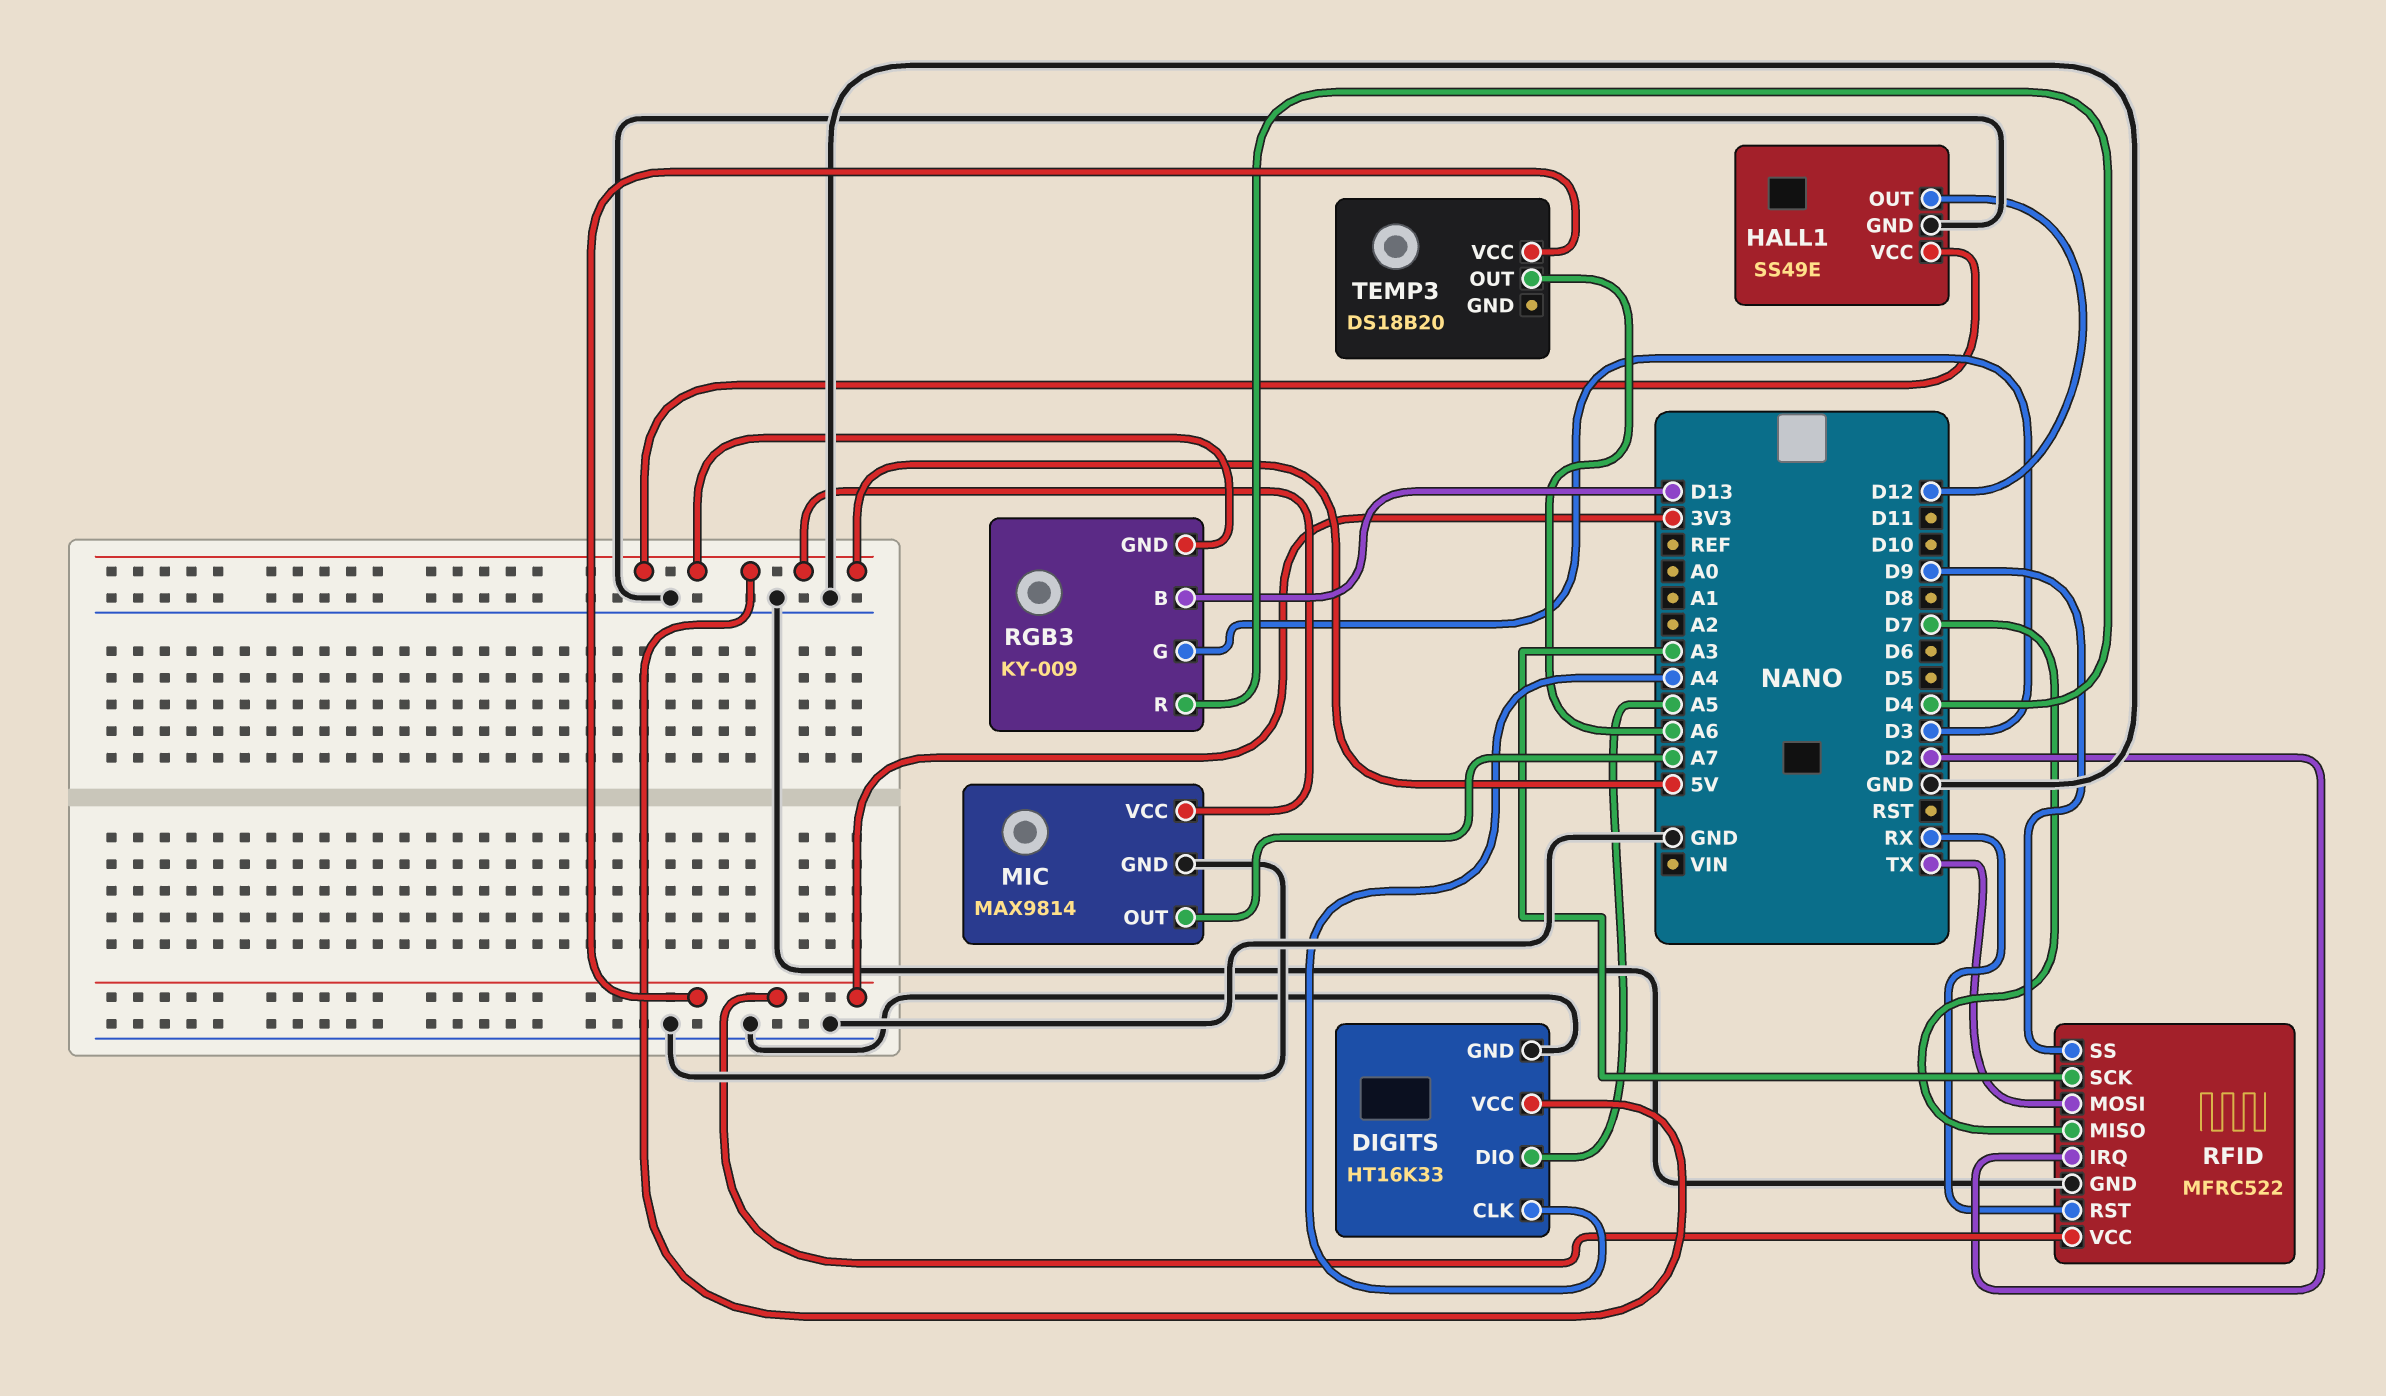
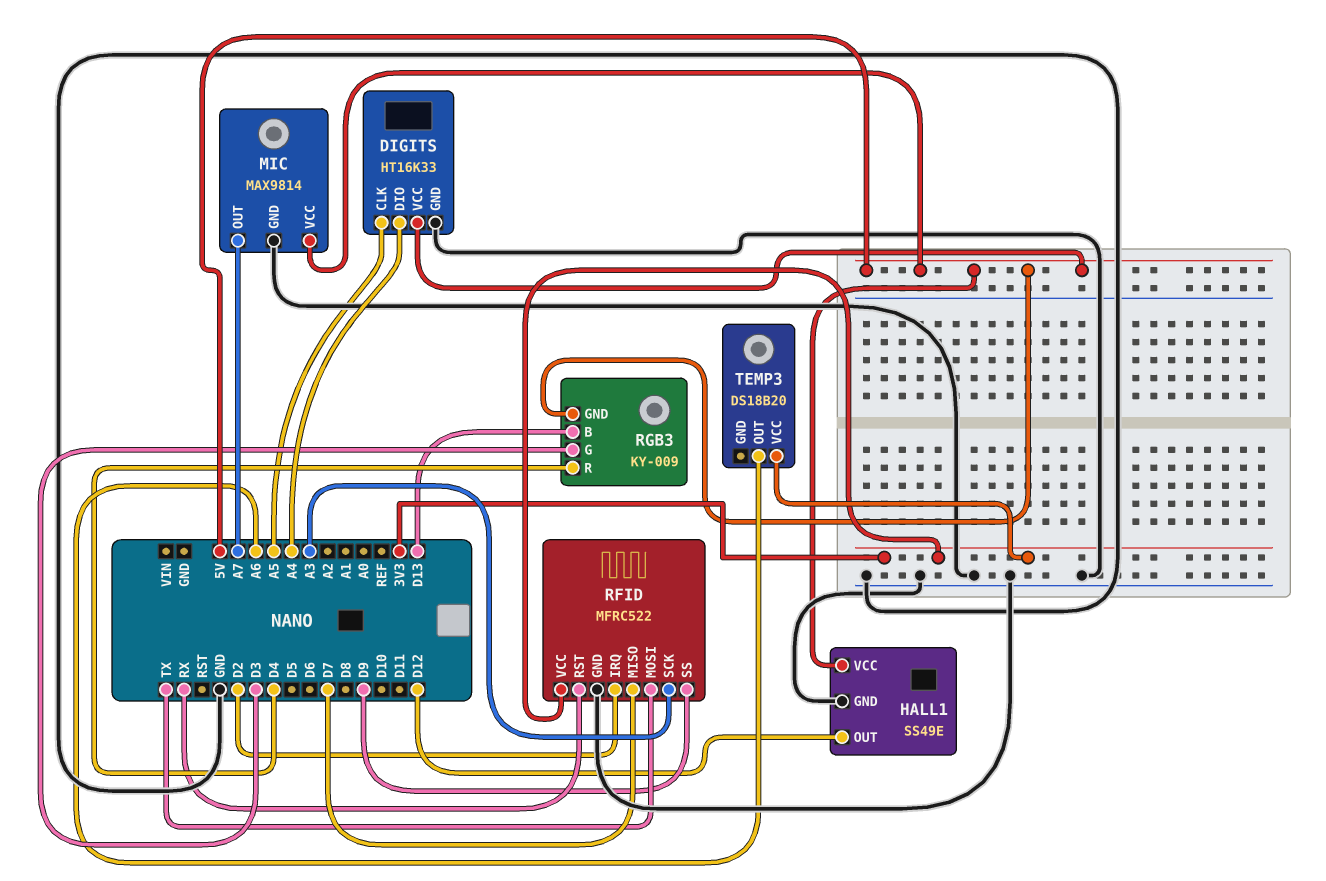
DIGITS pin CLK: A4 -> A5
DIGITS pin DIO: A5 -> A4

